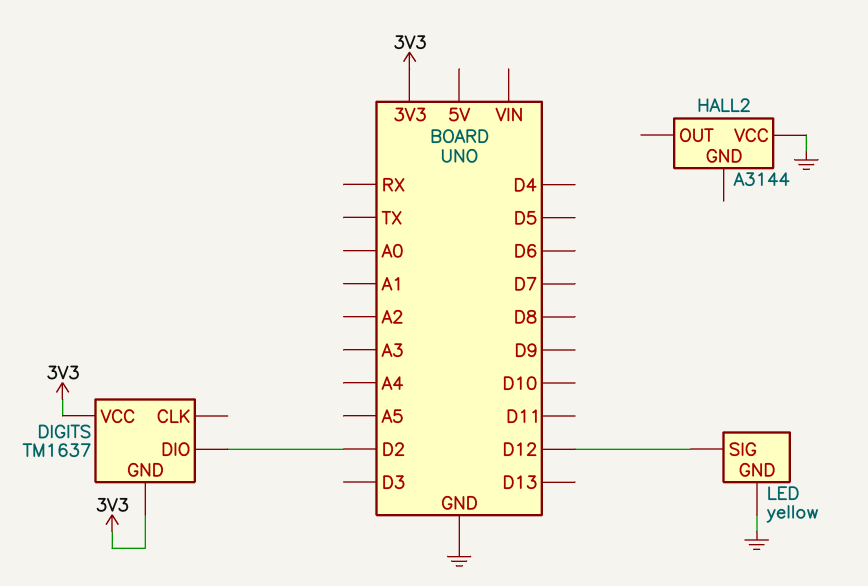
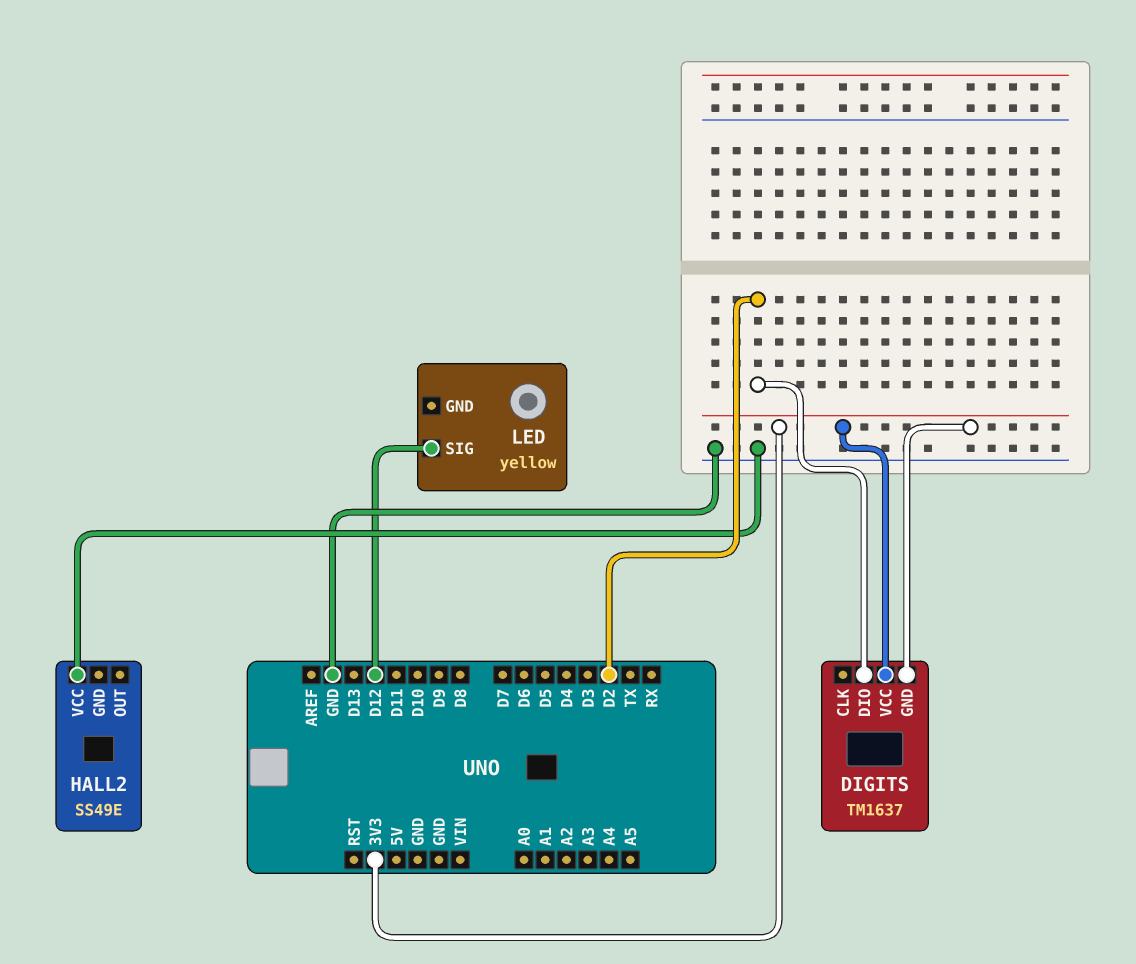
HALL2: A3144 -> SS49E
LED pin GND: GND -> none

